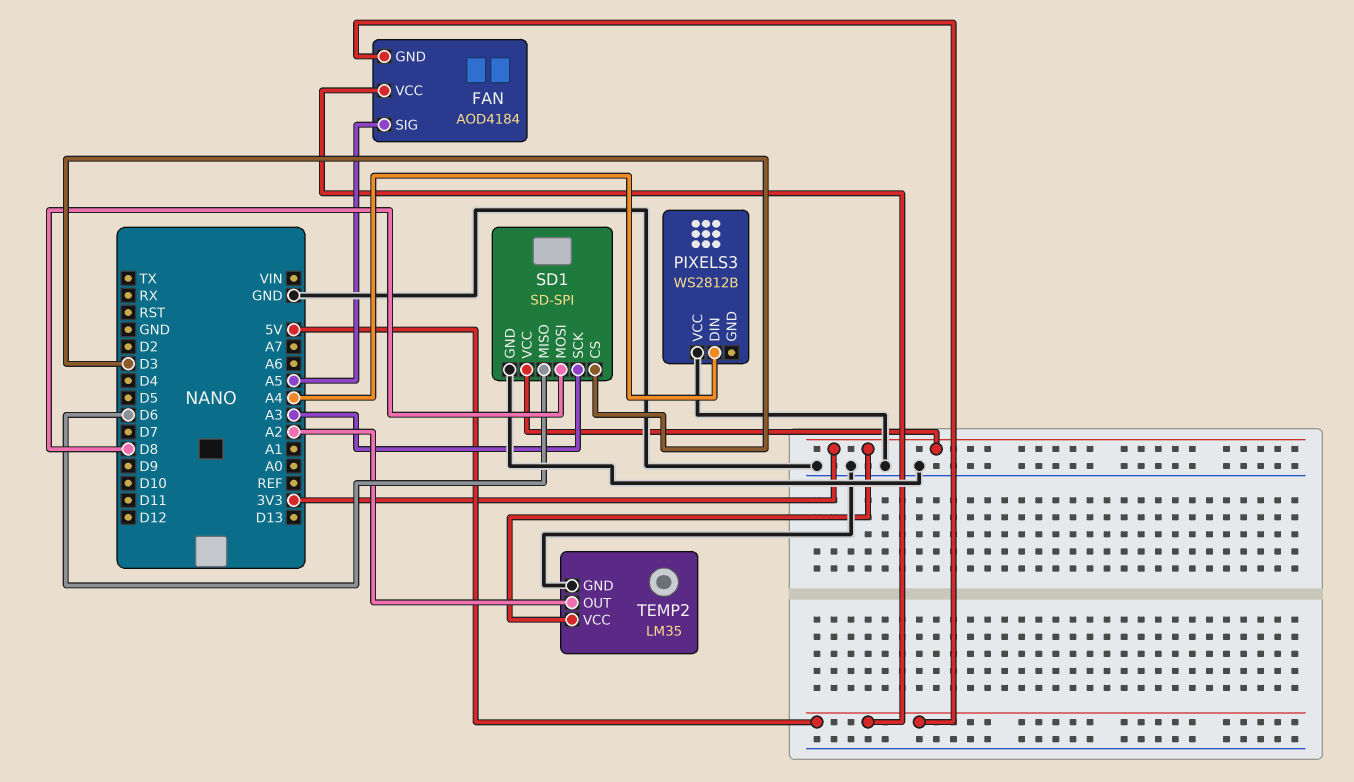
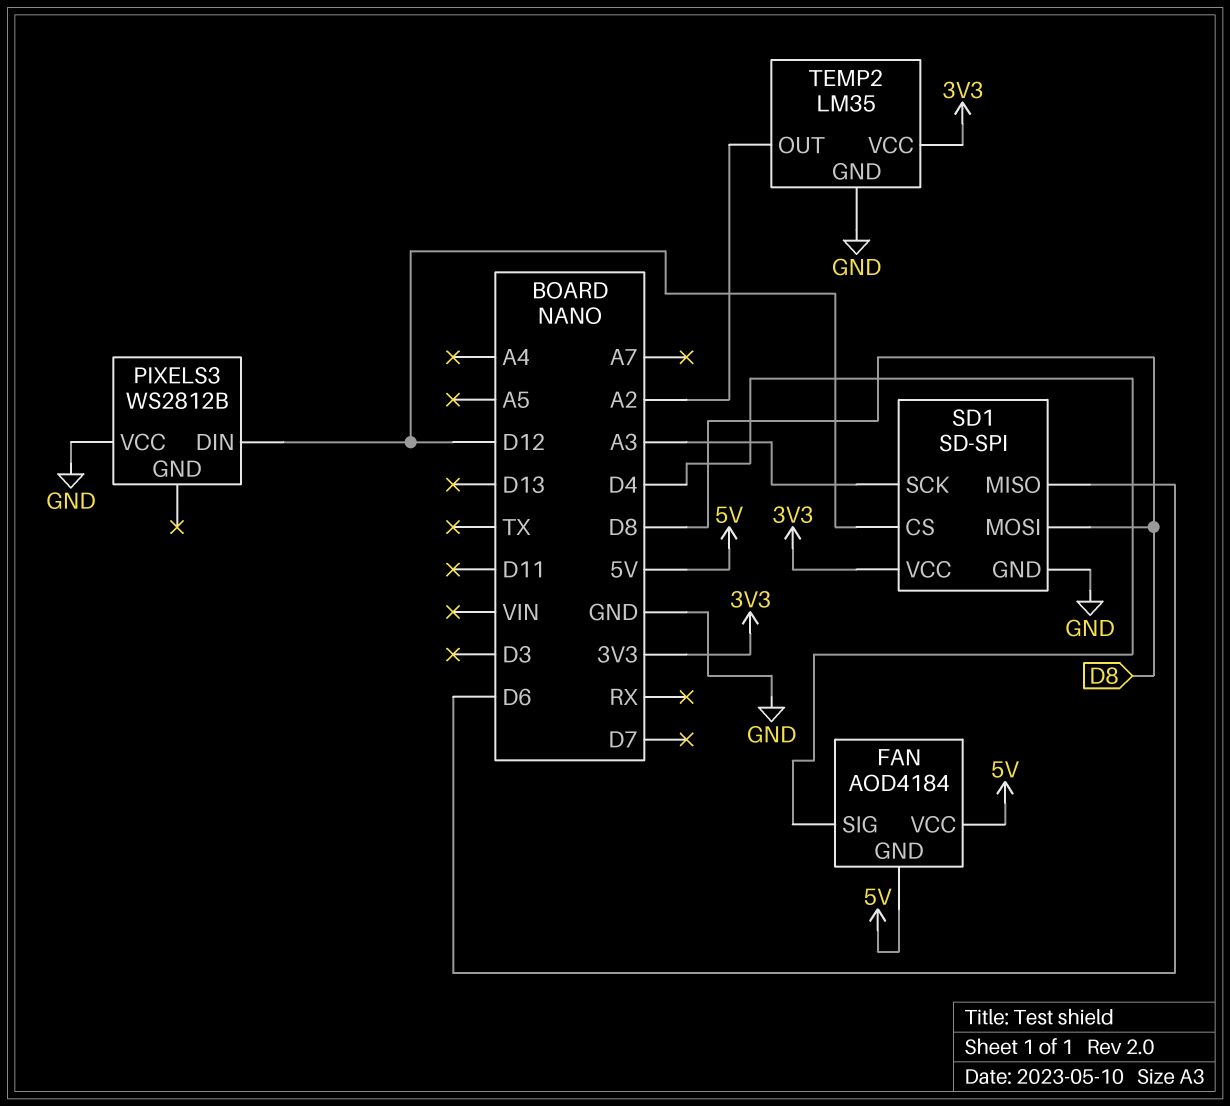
FAN pin SIG: A5 -> D4
PIXELS3 pin DIN: A4 -> D12
SD1 pin CS: D3 -> D12

